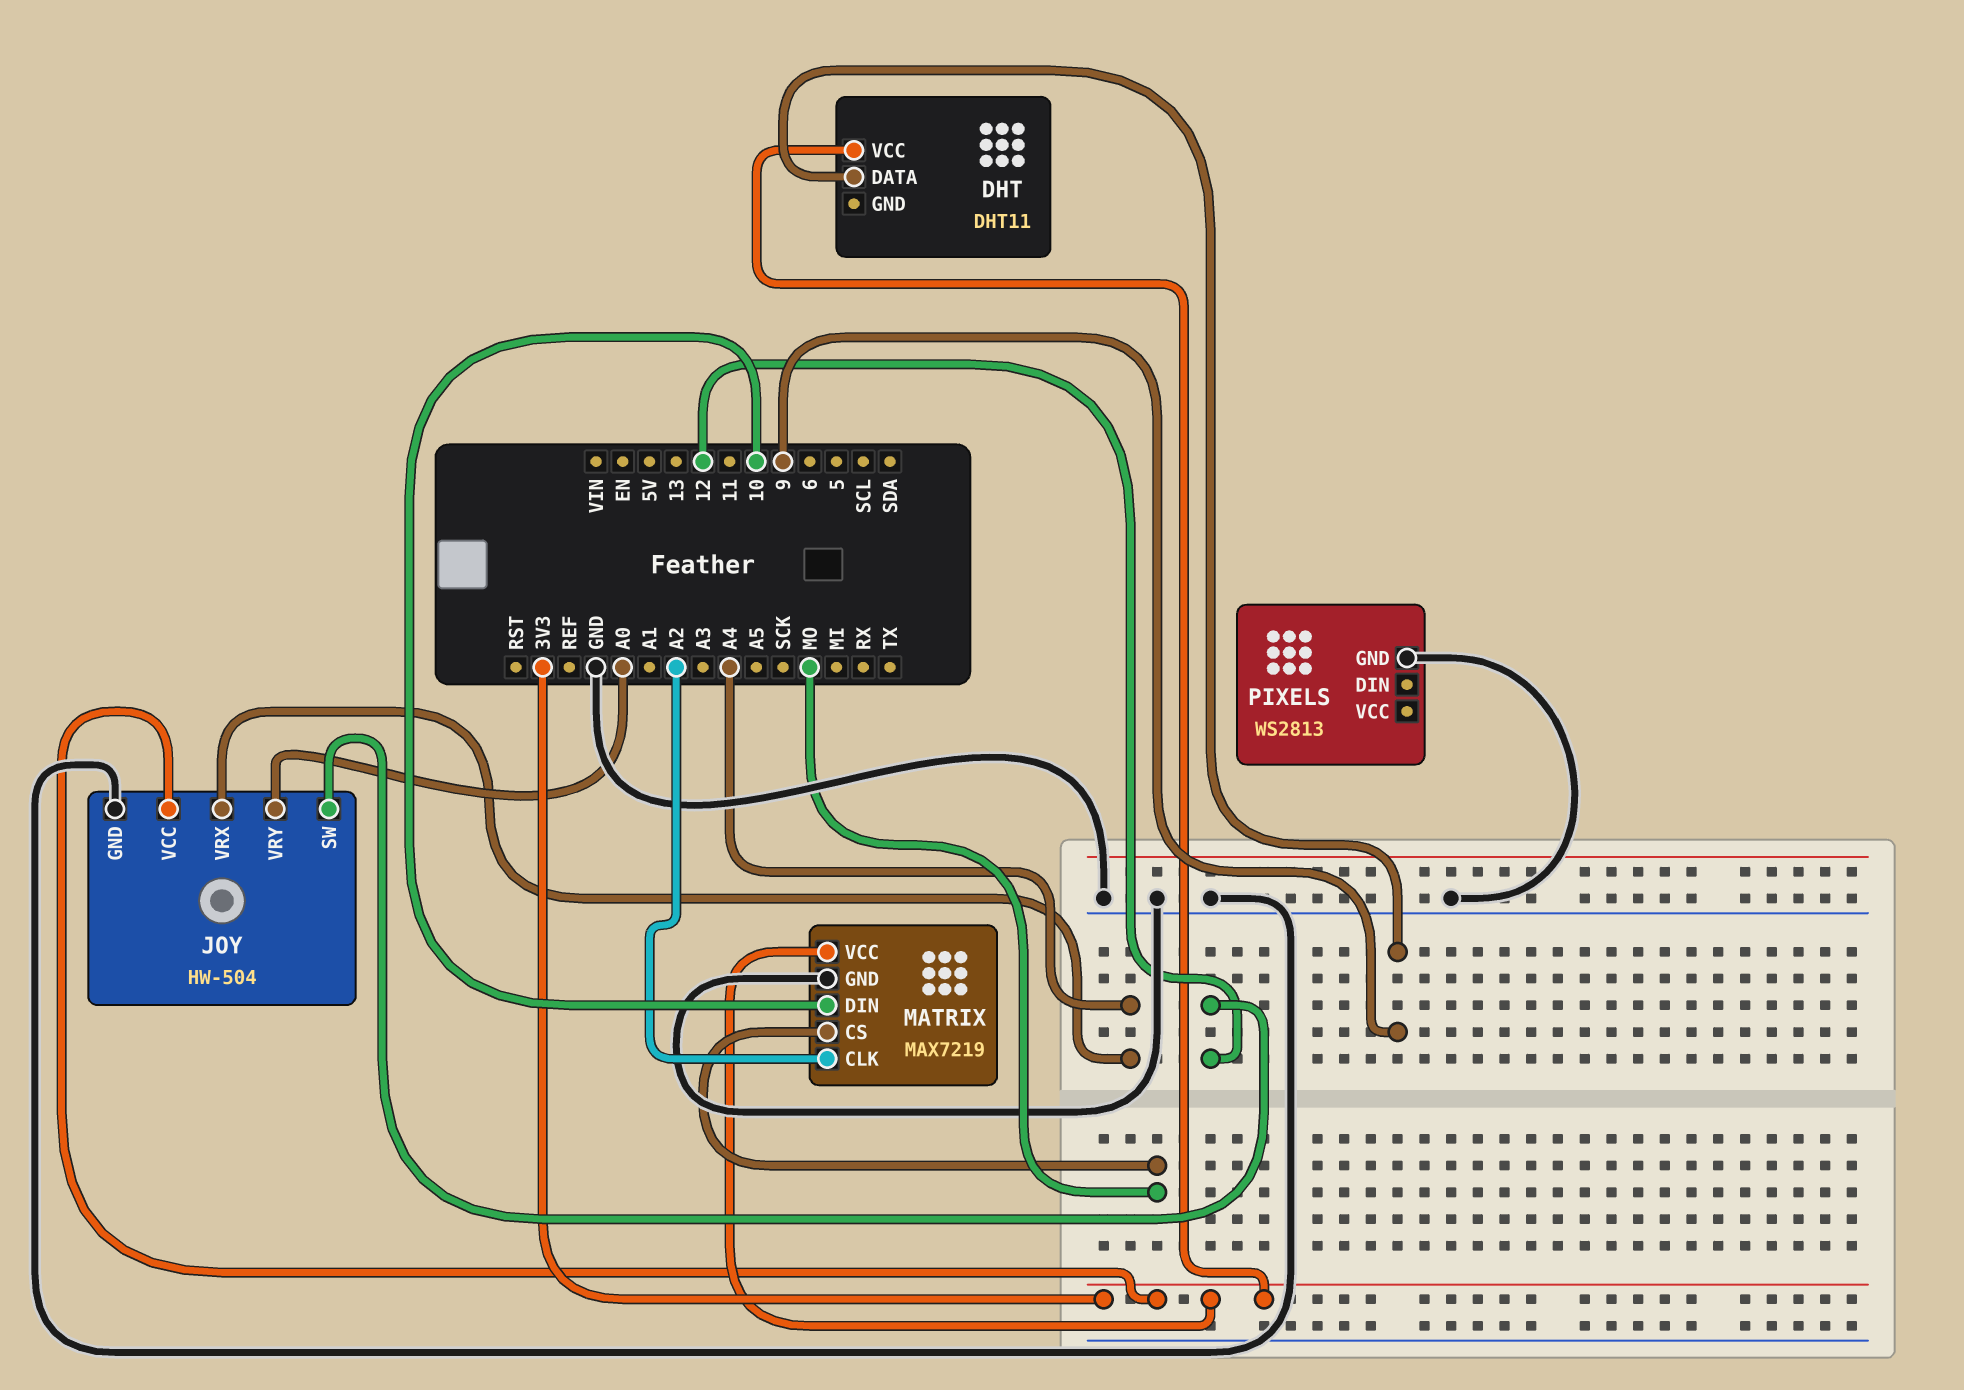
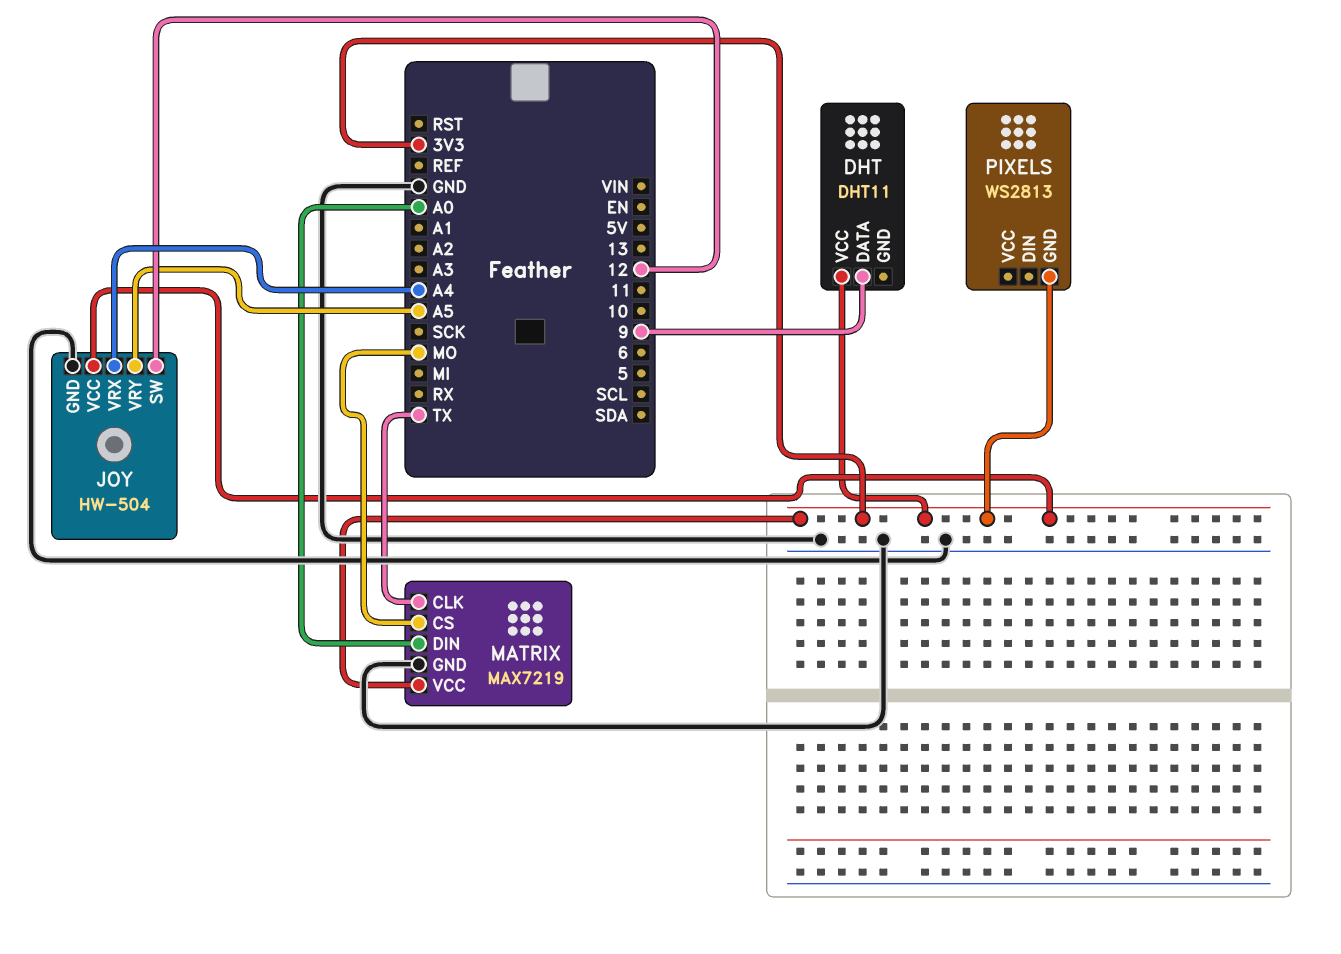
JOY pin VRY: A0 -> A5
MATRIX pin CLK: A2 -> TX
MATRIX pin DIN: 10 -> A0
PIXELS pin GND: GND -> 3V3

